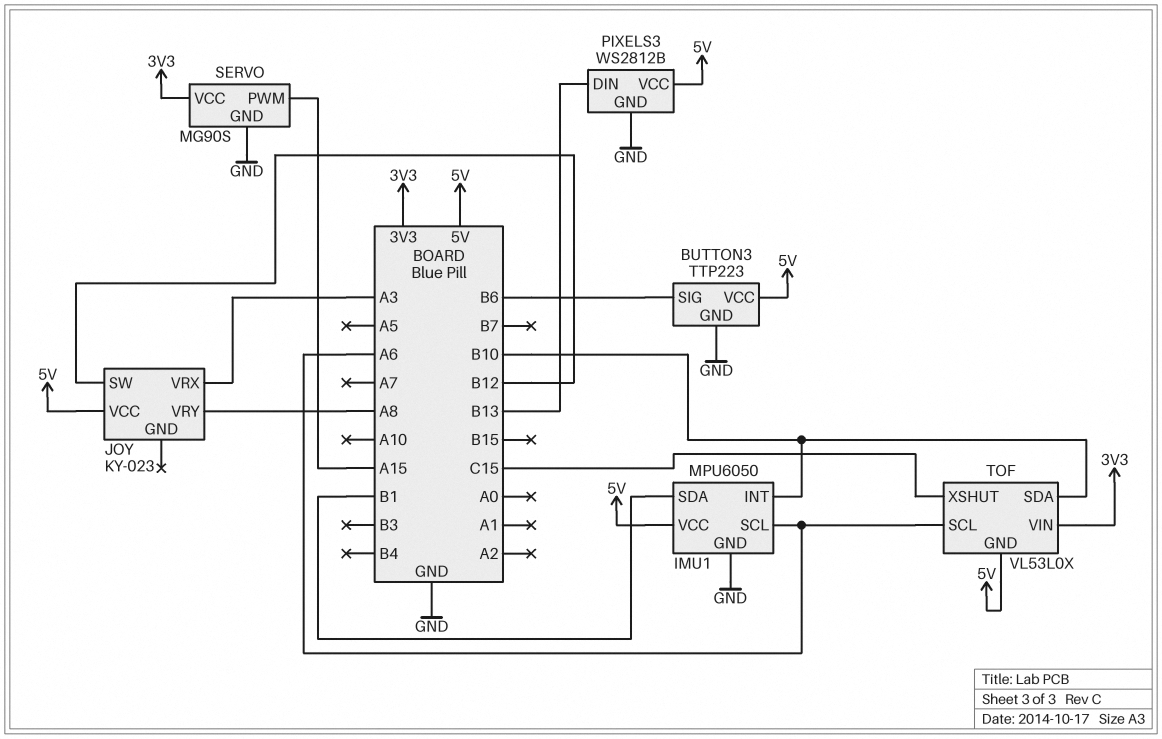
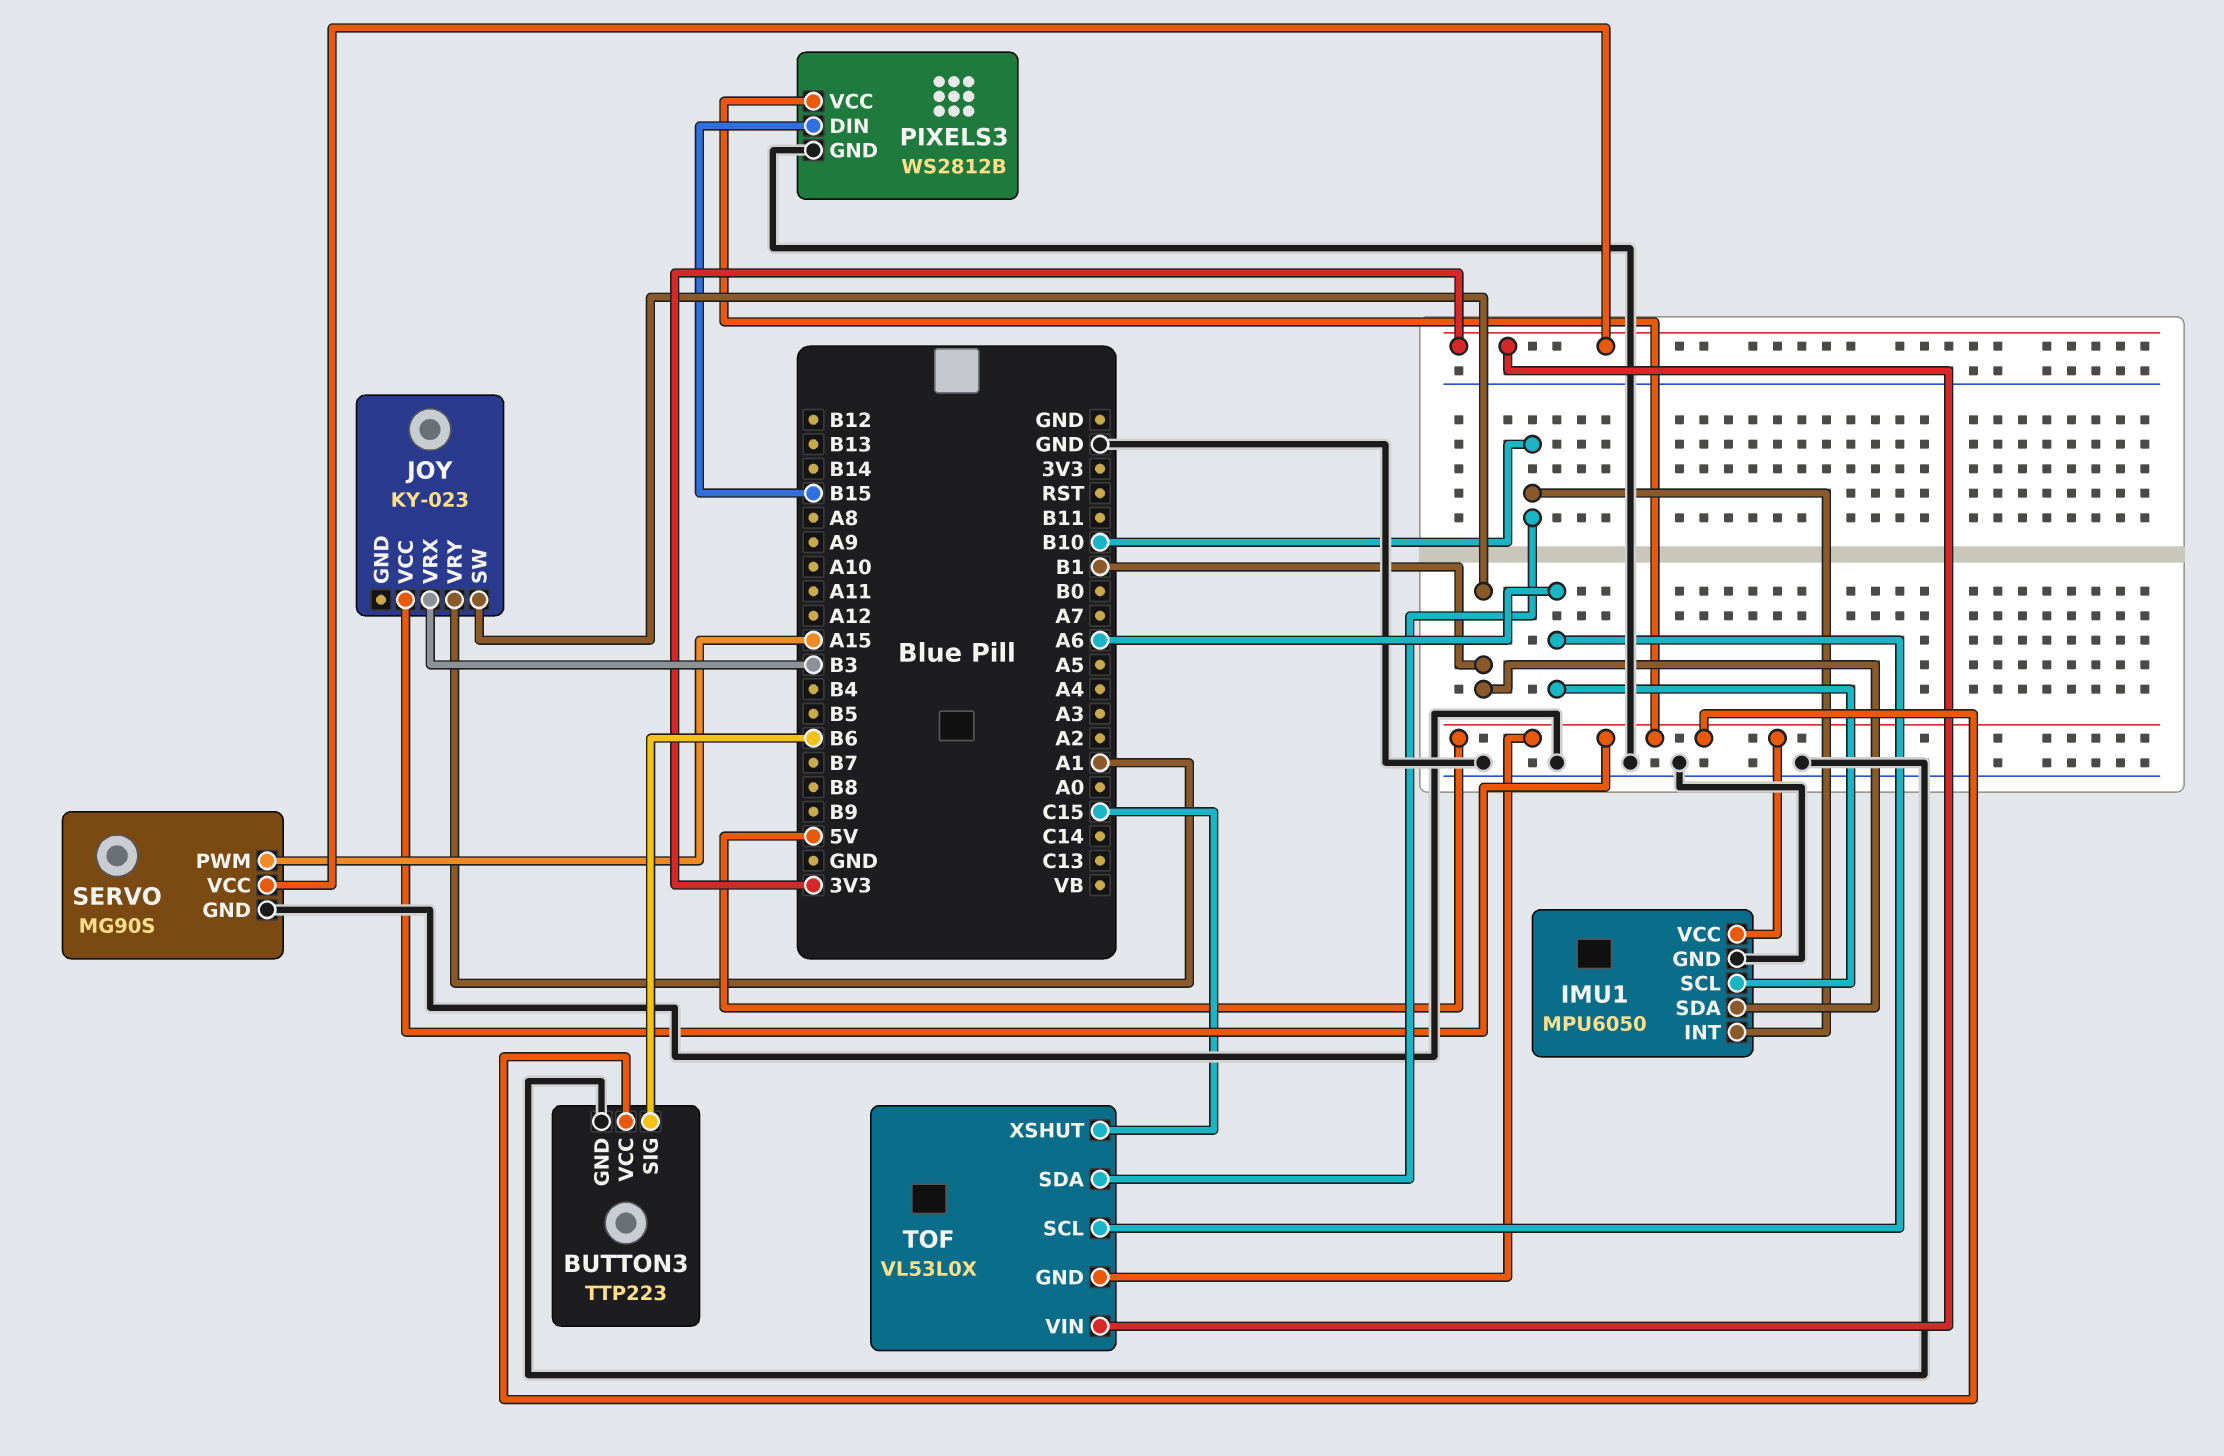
JOY pin SW: B12 -> B1
JOY pin VRX: A3 -> B3
JOY pin VRY: A8 -> A1
PIXELS3 pin DIN: B13 -> B15

